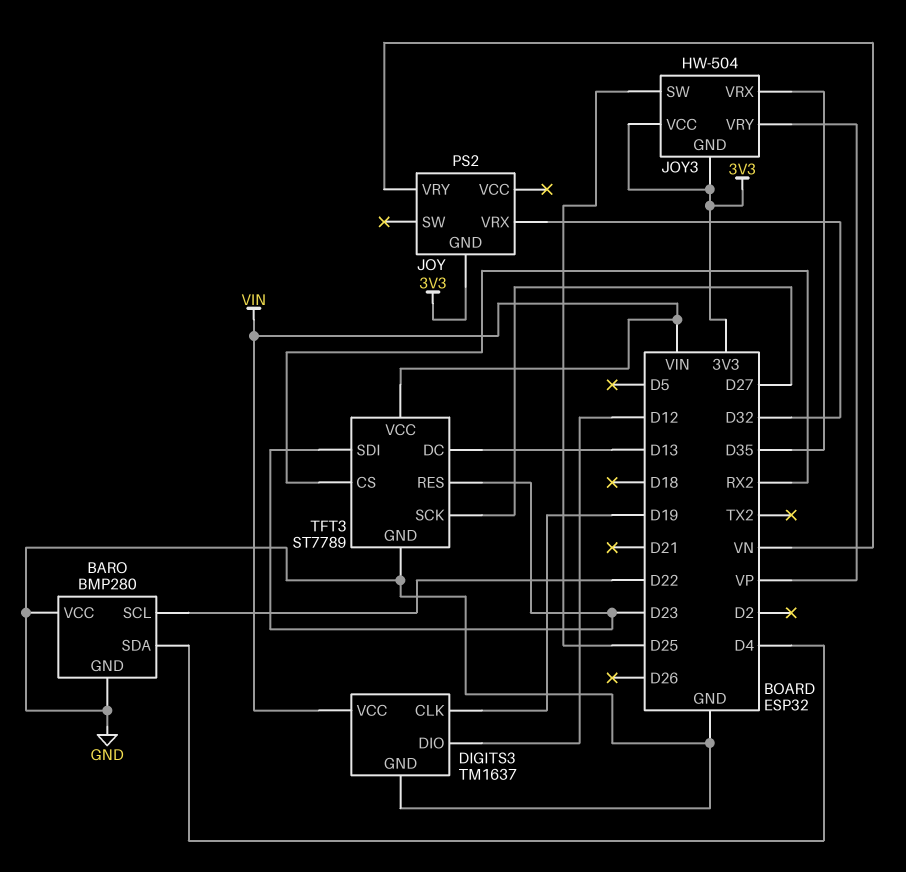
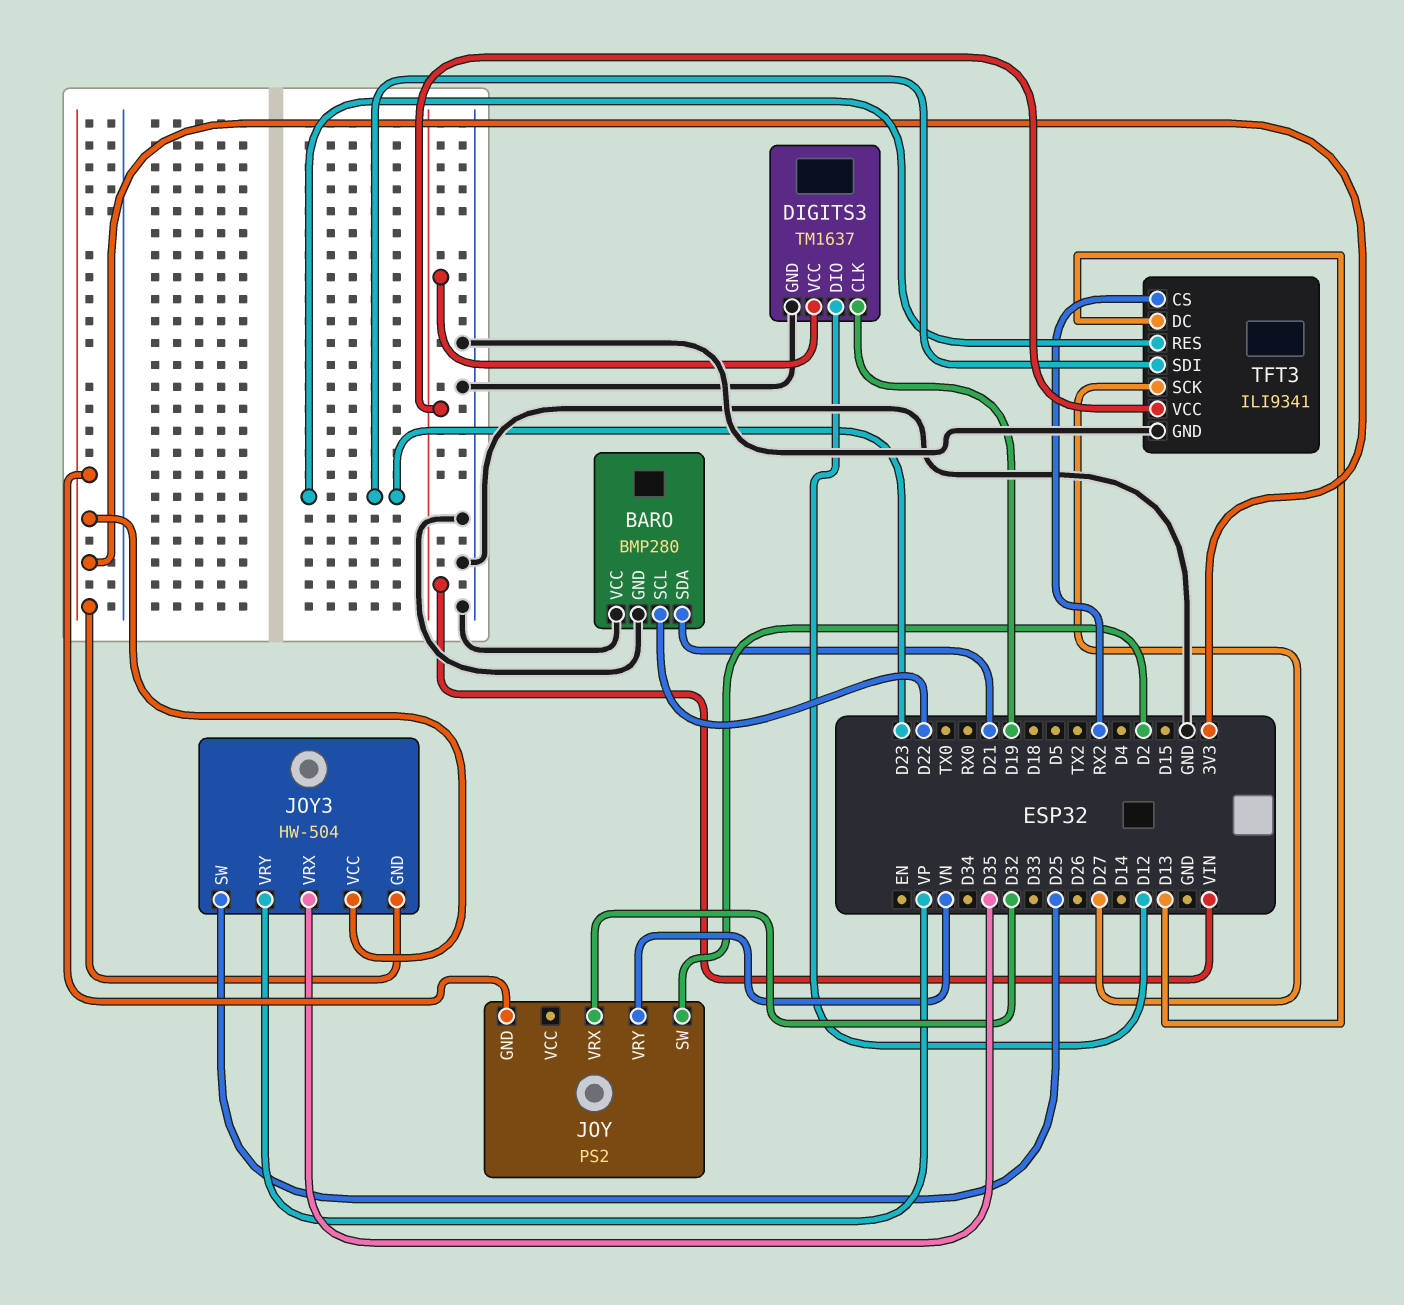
BARO pin SDA: D4 -> D21
JOY pin SW: none -> D2
TFT3: ST7789 -> ILI9341

